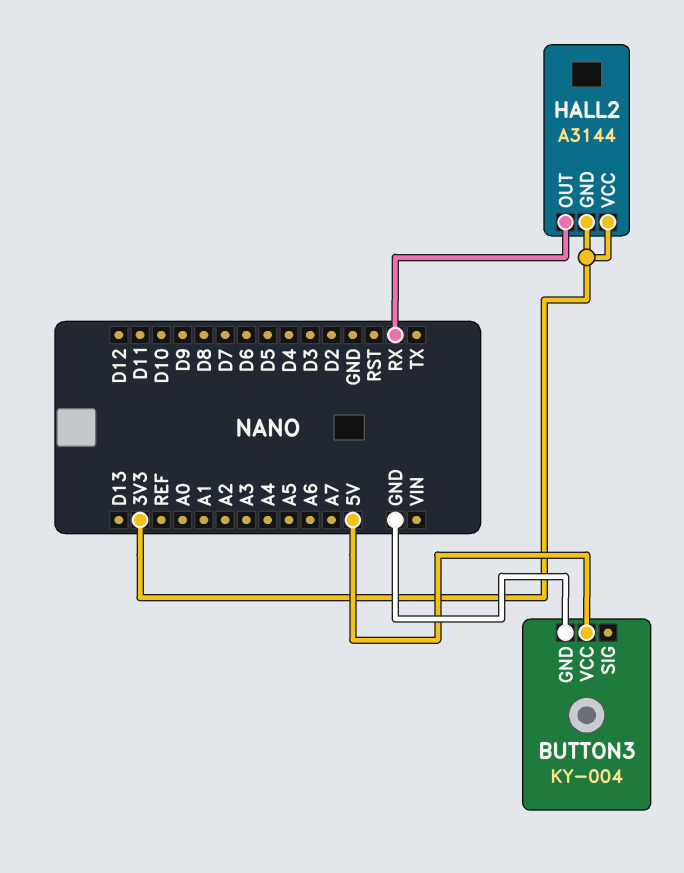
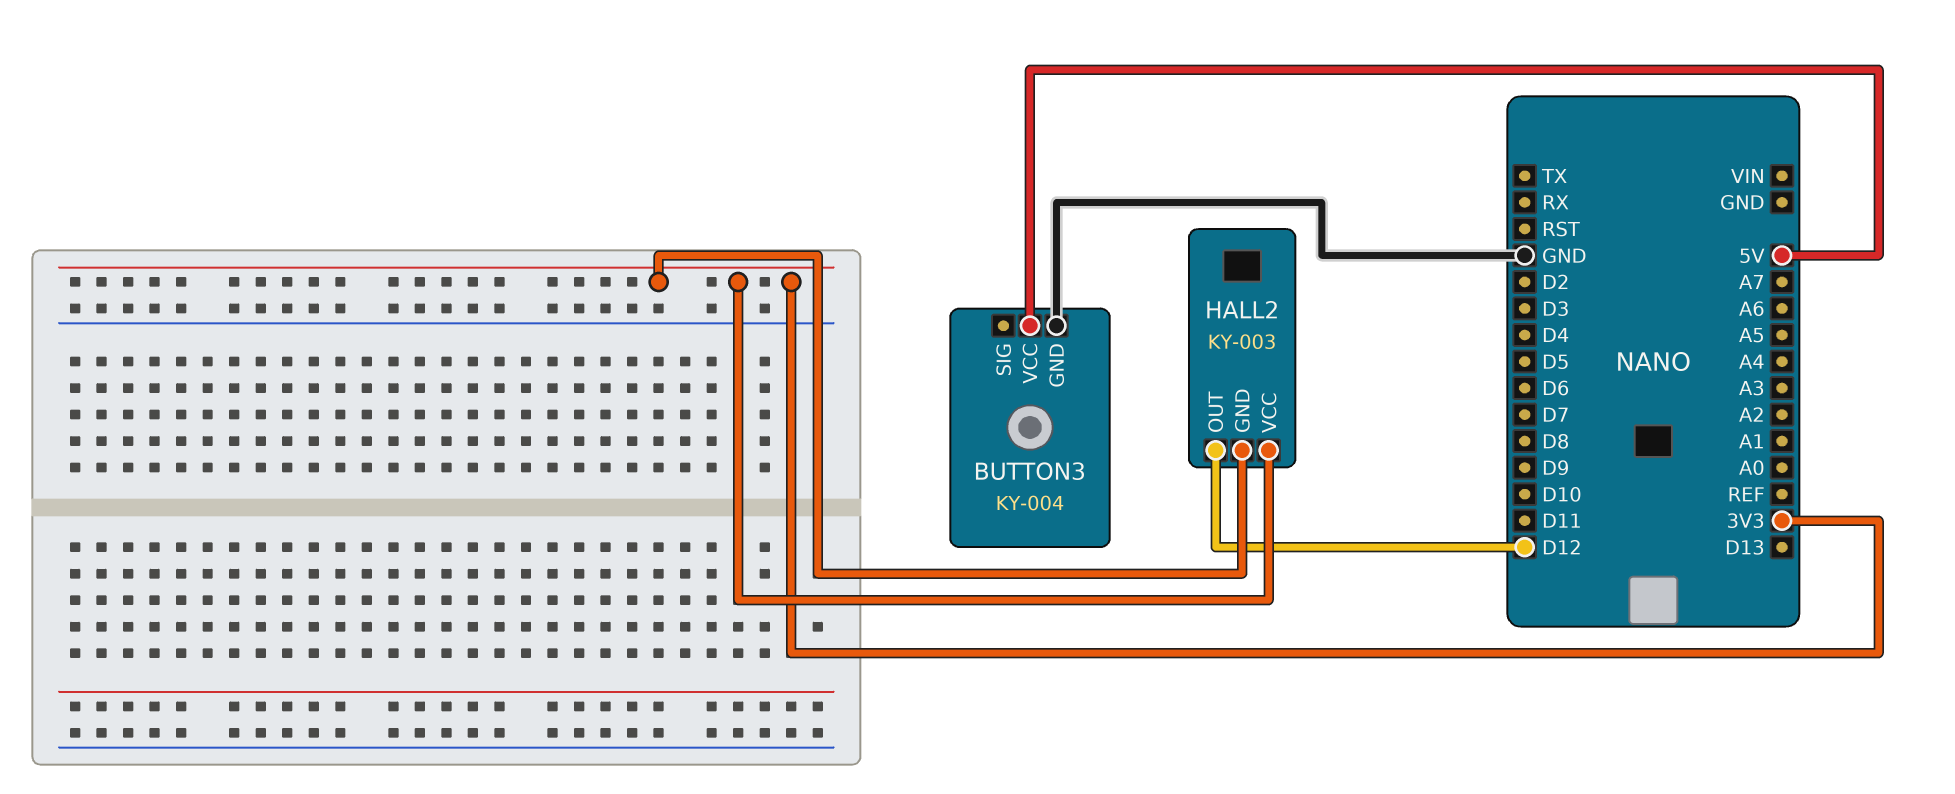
HALL2: A3144 -> KY-003
HALL2 pin OUT: RX -> D12

